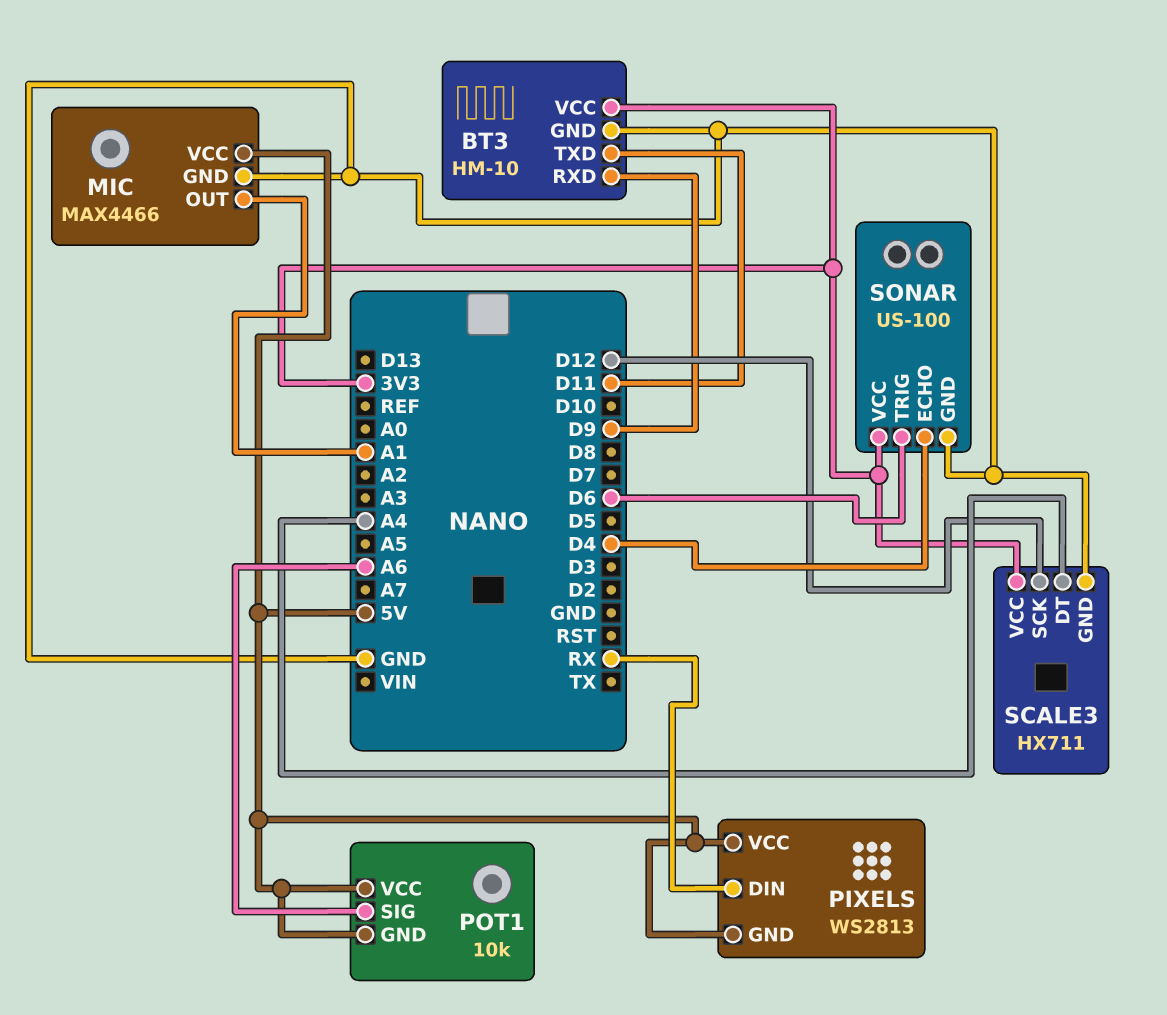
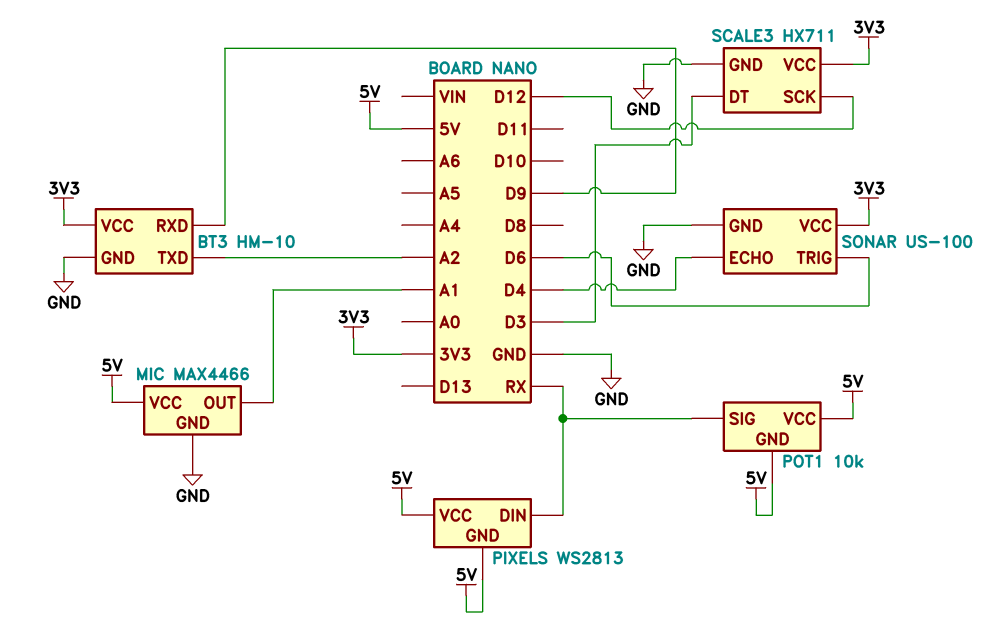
BT3 pin TXD: D11 -> A2
POT1 pin SIG: A6 -> RX
SCALE3 pin DT: A4 -> D3

